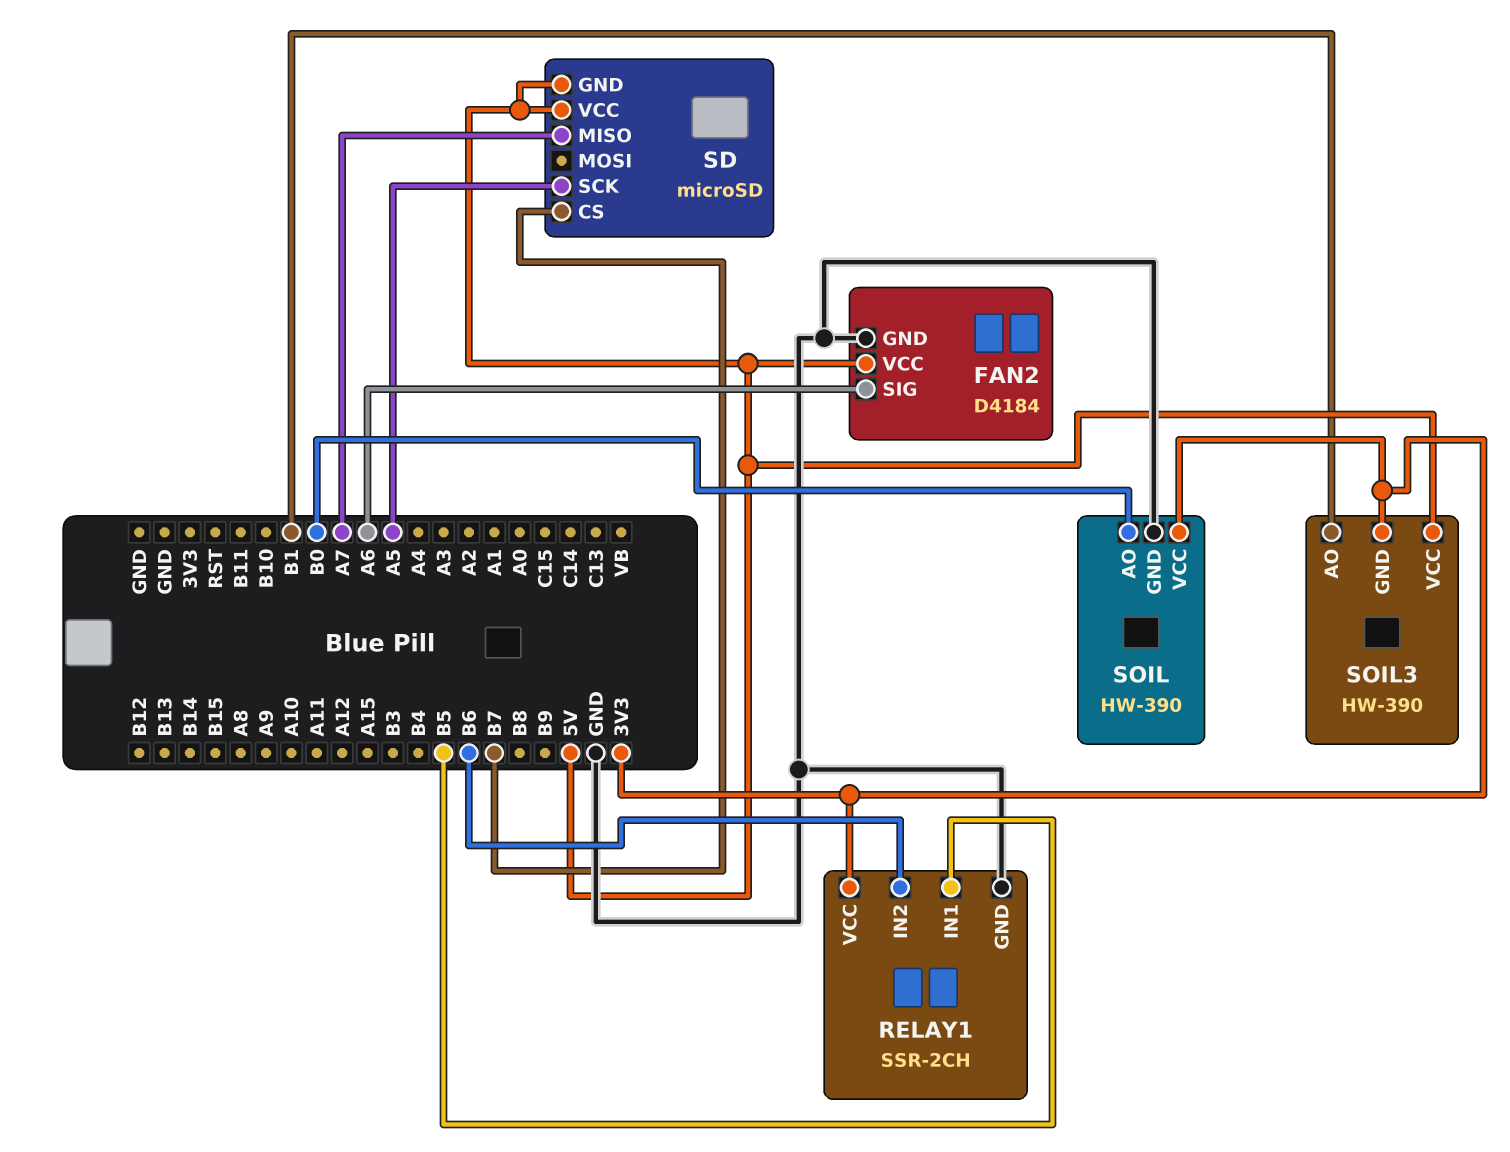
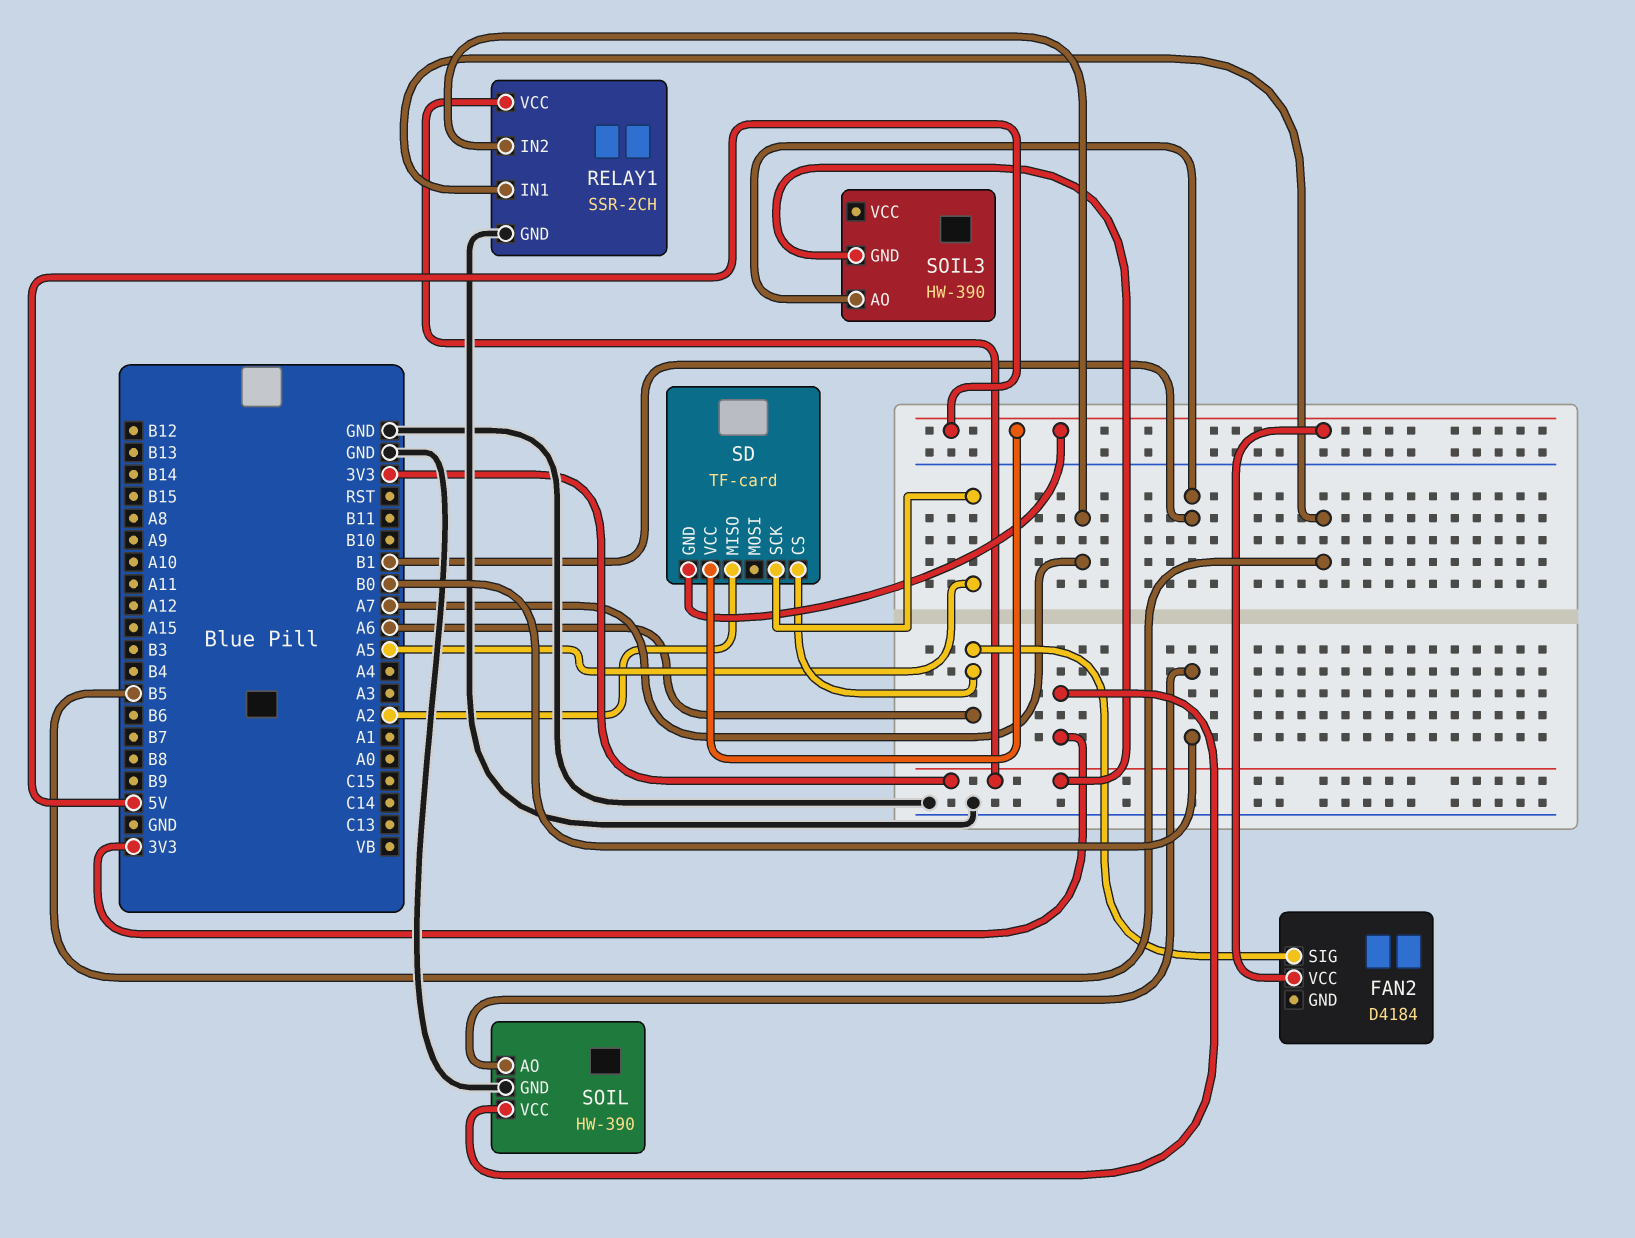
FAN2 pin GND: GND -> none
RELAY1 pin IN2: B6 -> A7
SD: microSD -> TF-card
SD pin CS: B7 -> A6
SD pin MISO: A7 -> A2
SOIL3 pin VCC: 5V -> none

